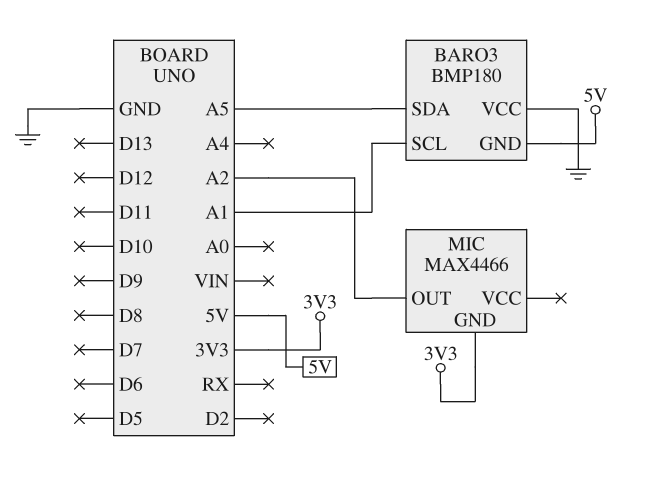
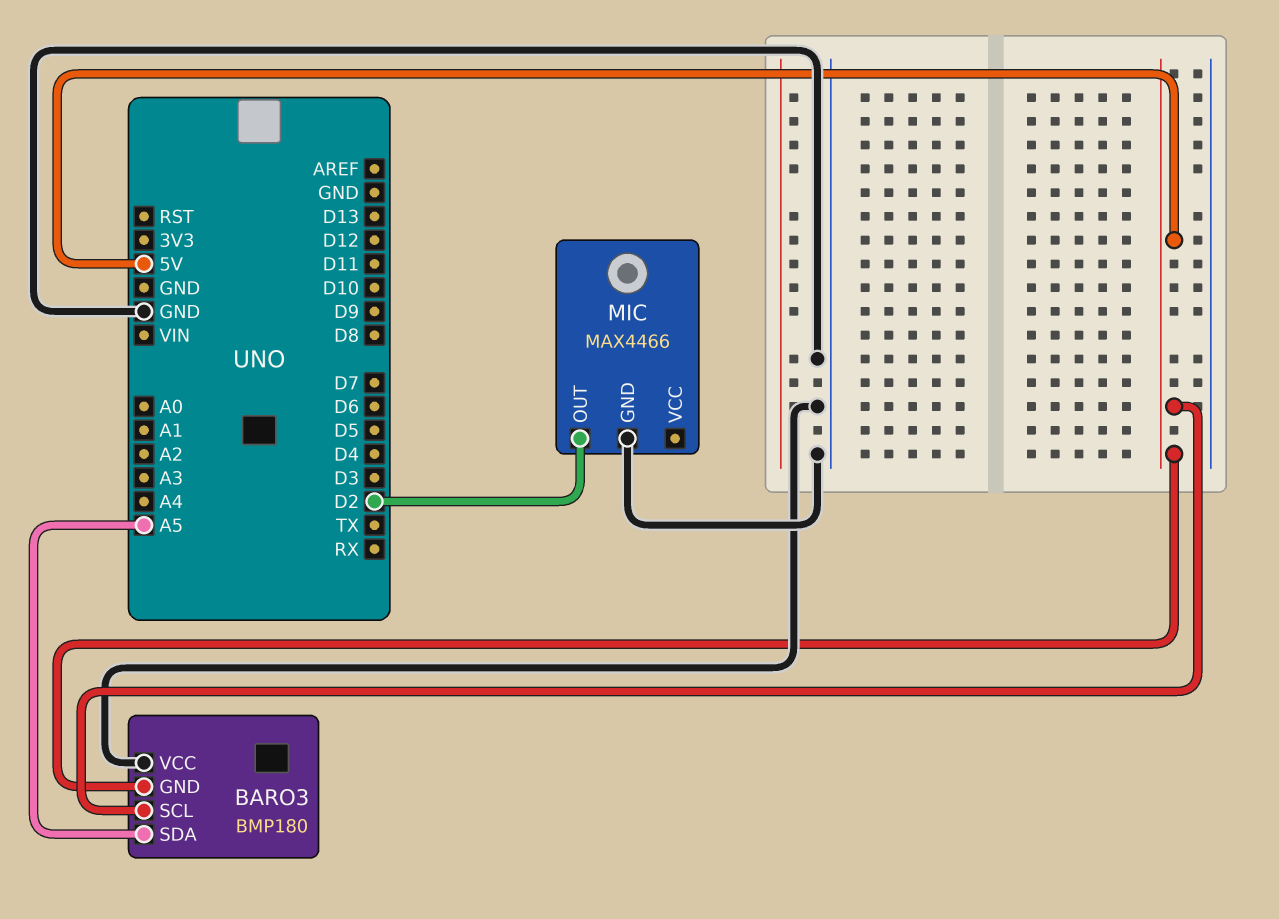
BARO3 pin SCL: A1 -> 5V
MIC pin GND: 3V3 -> GND
MIC pin OUT: A2 -> D2

